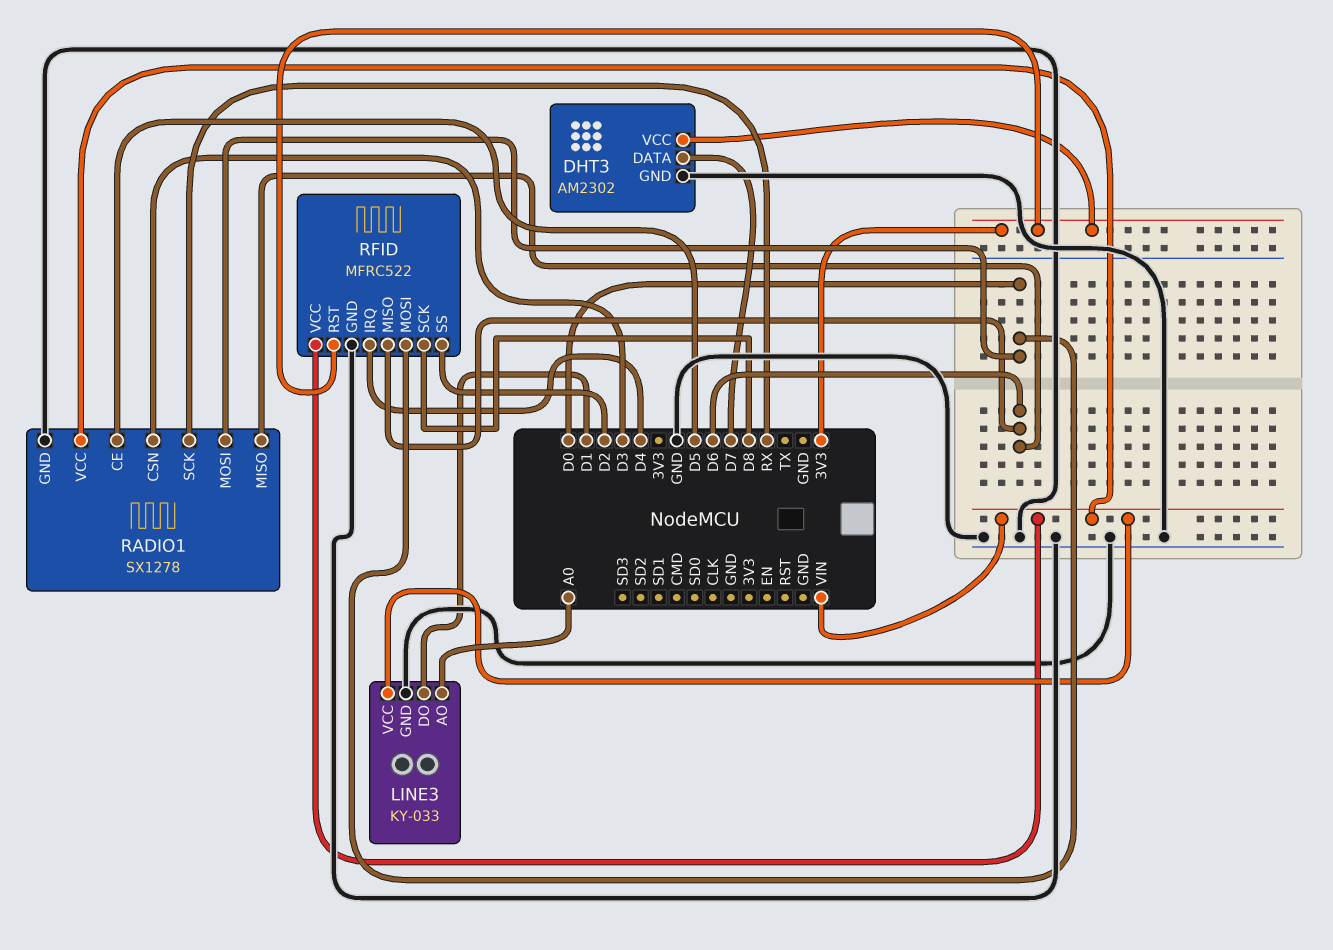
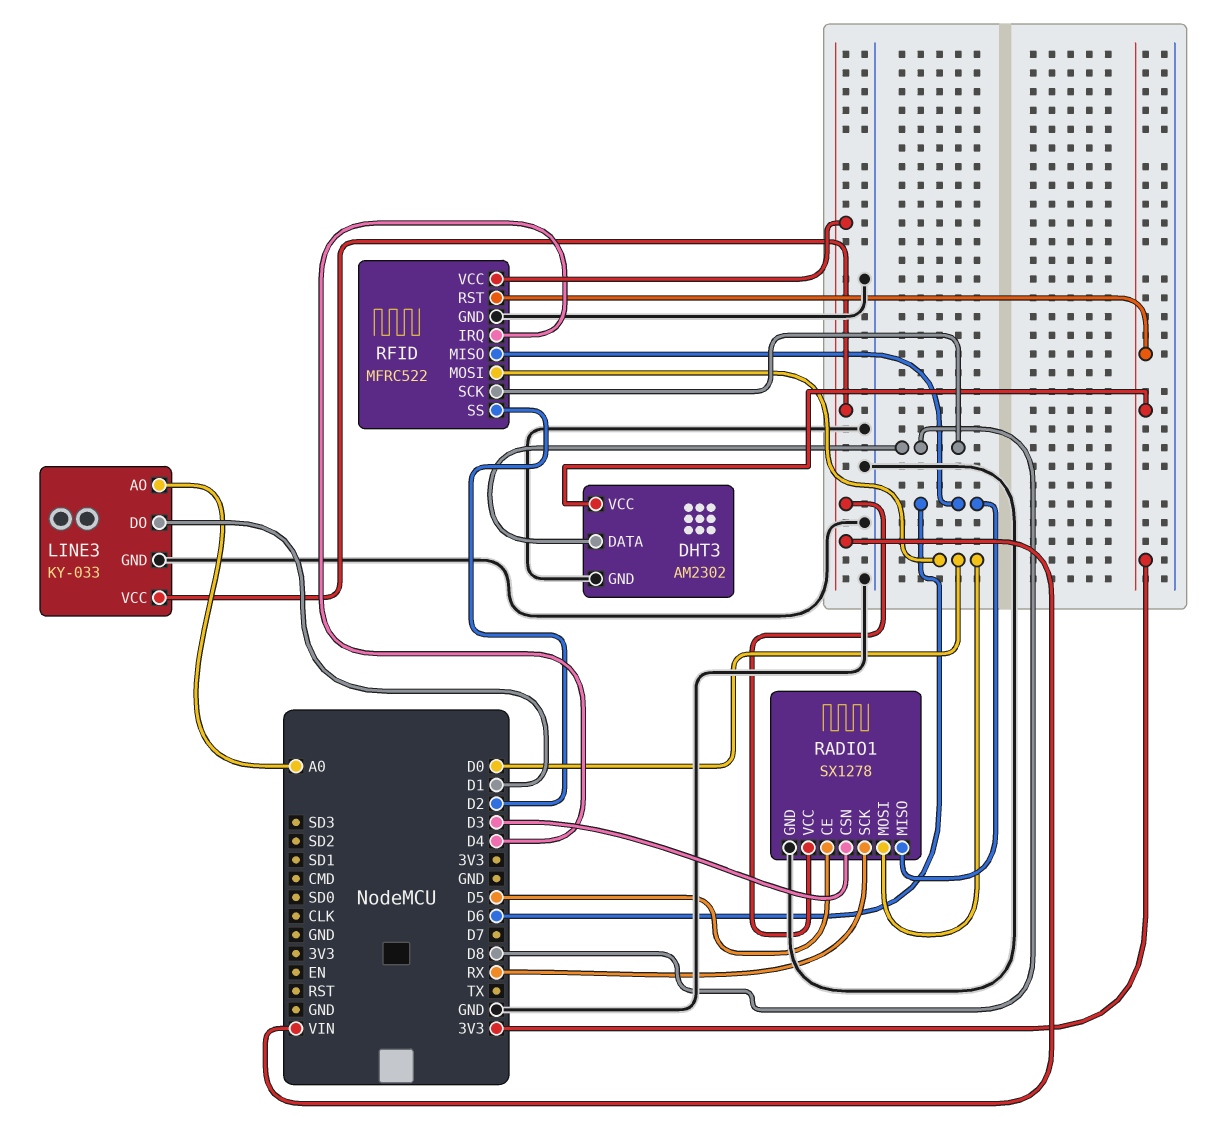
DHT3 pin DATA: D7 -> D8

